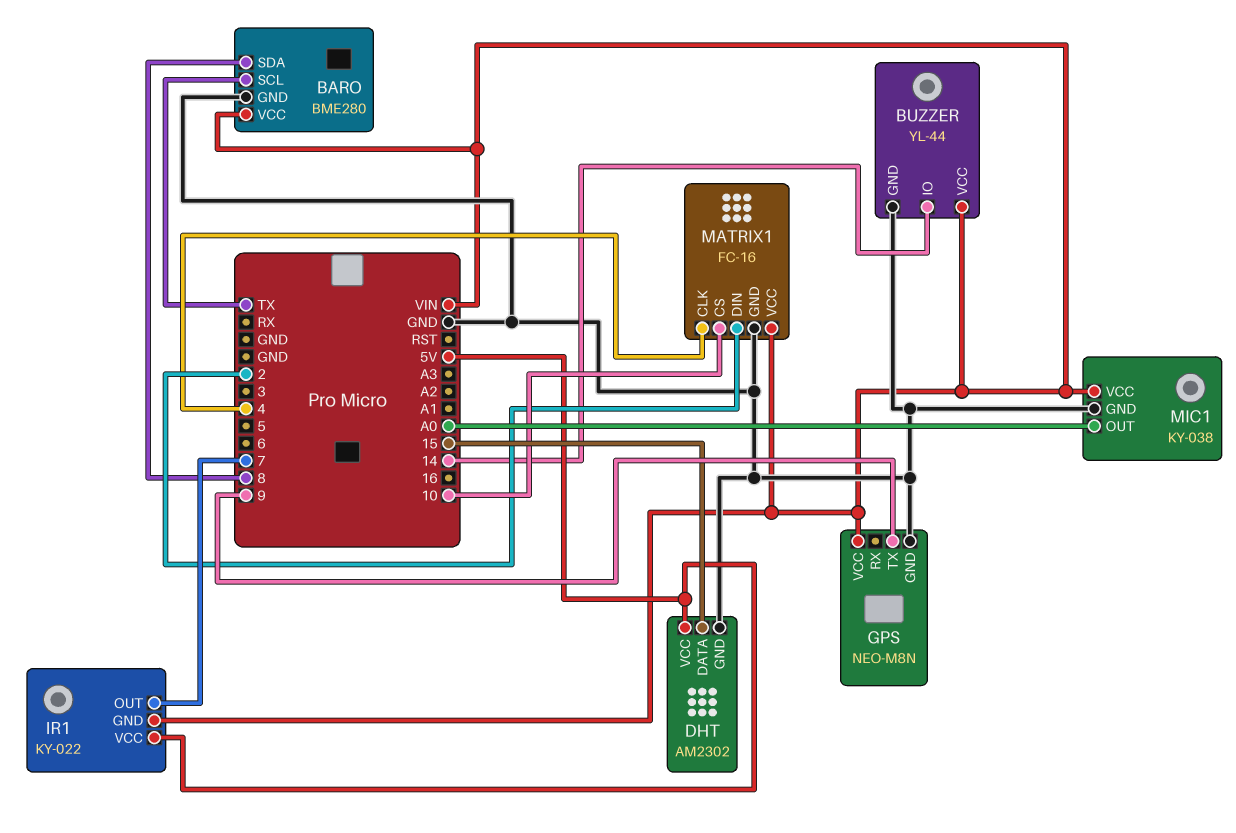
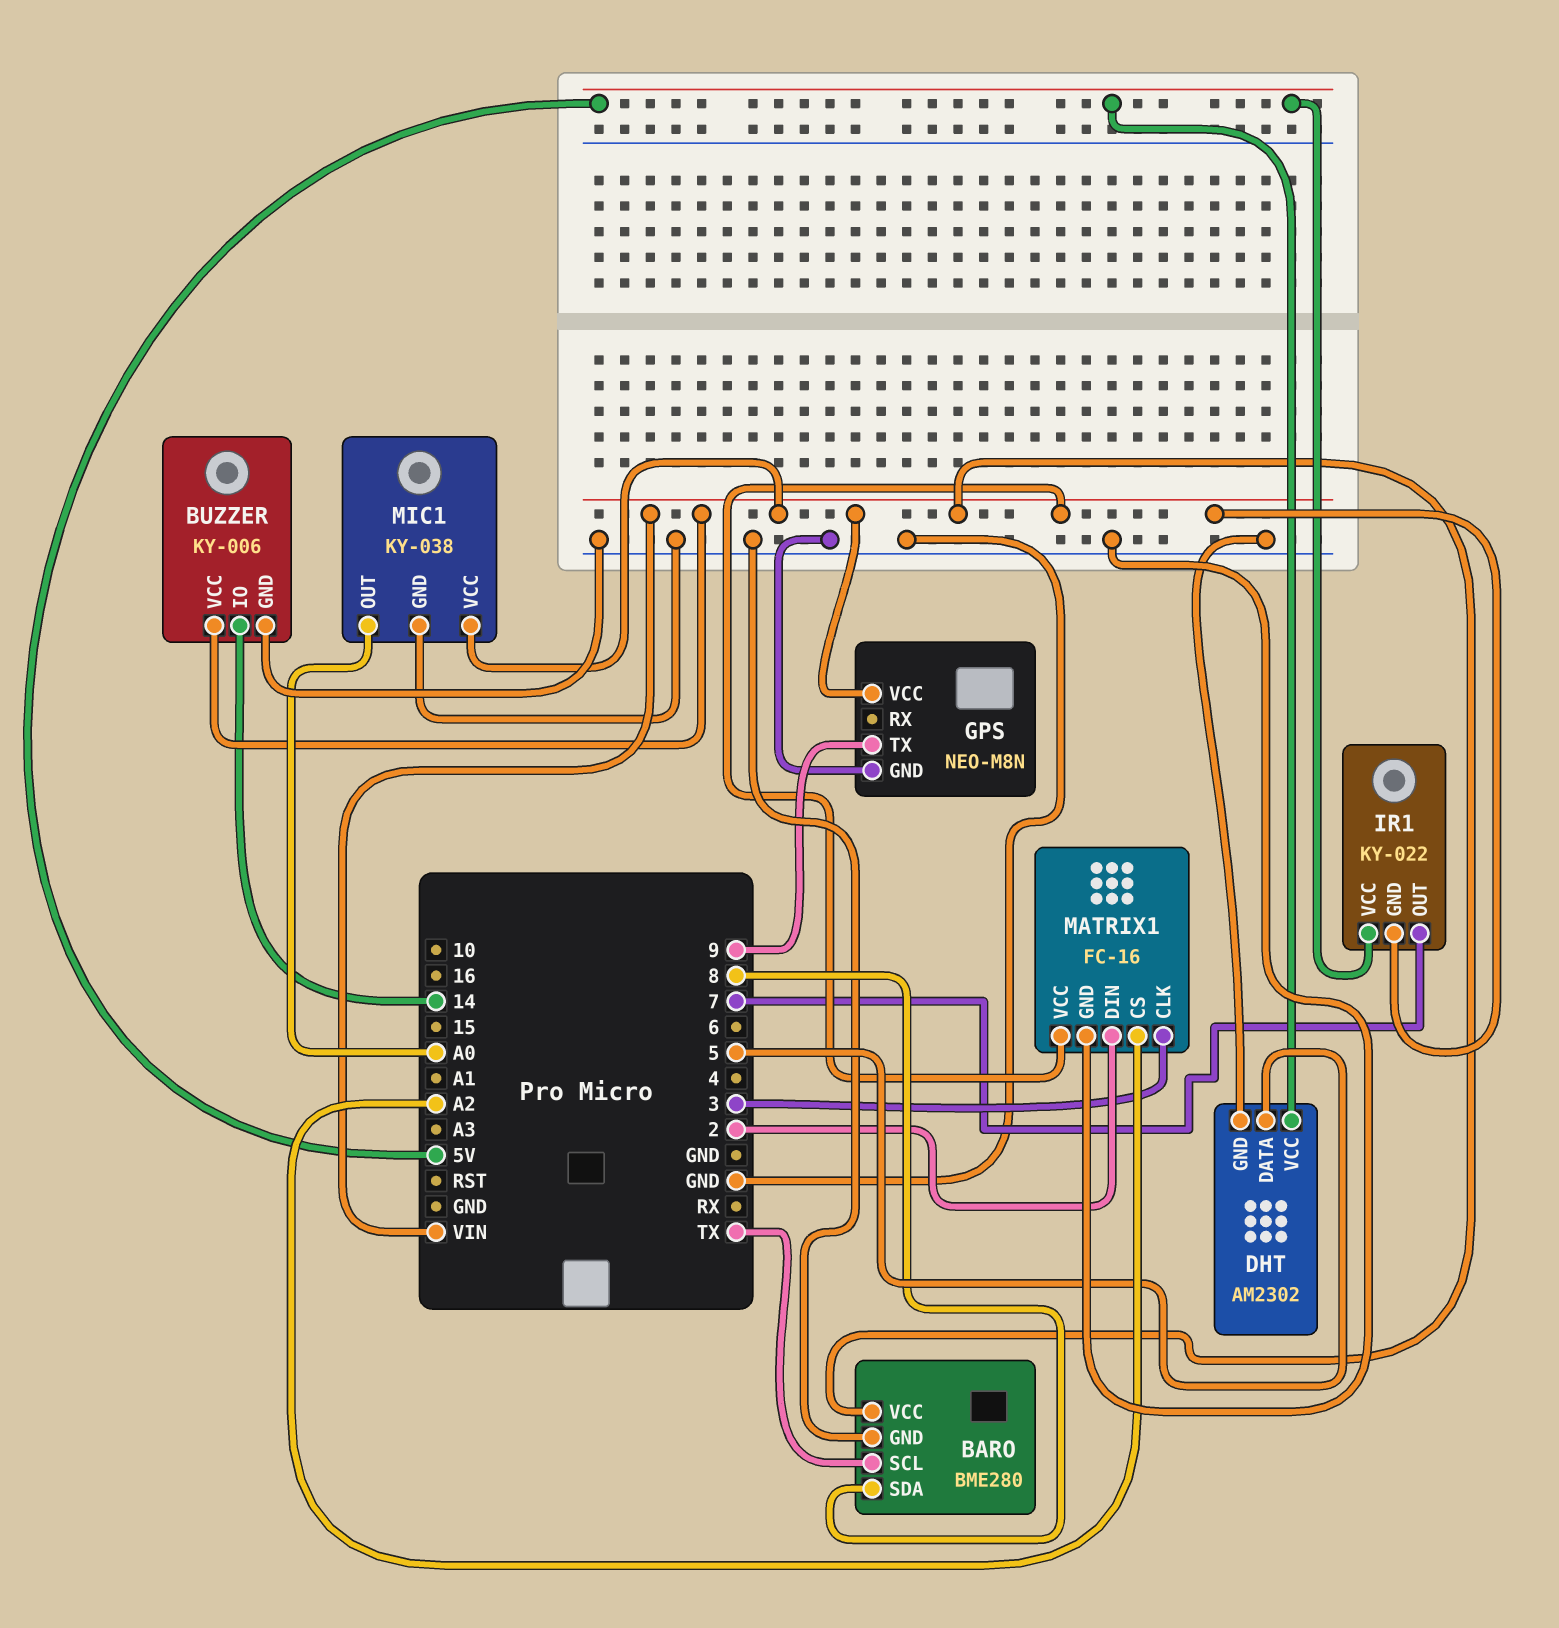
BUZZER: YL-44 -> KY-006
DHT pin DATA: 15 -> 5
MATRIX1 pin CLK: 4 -> 3
MATRIX1 pin CS: 10 -> A2

